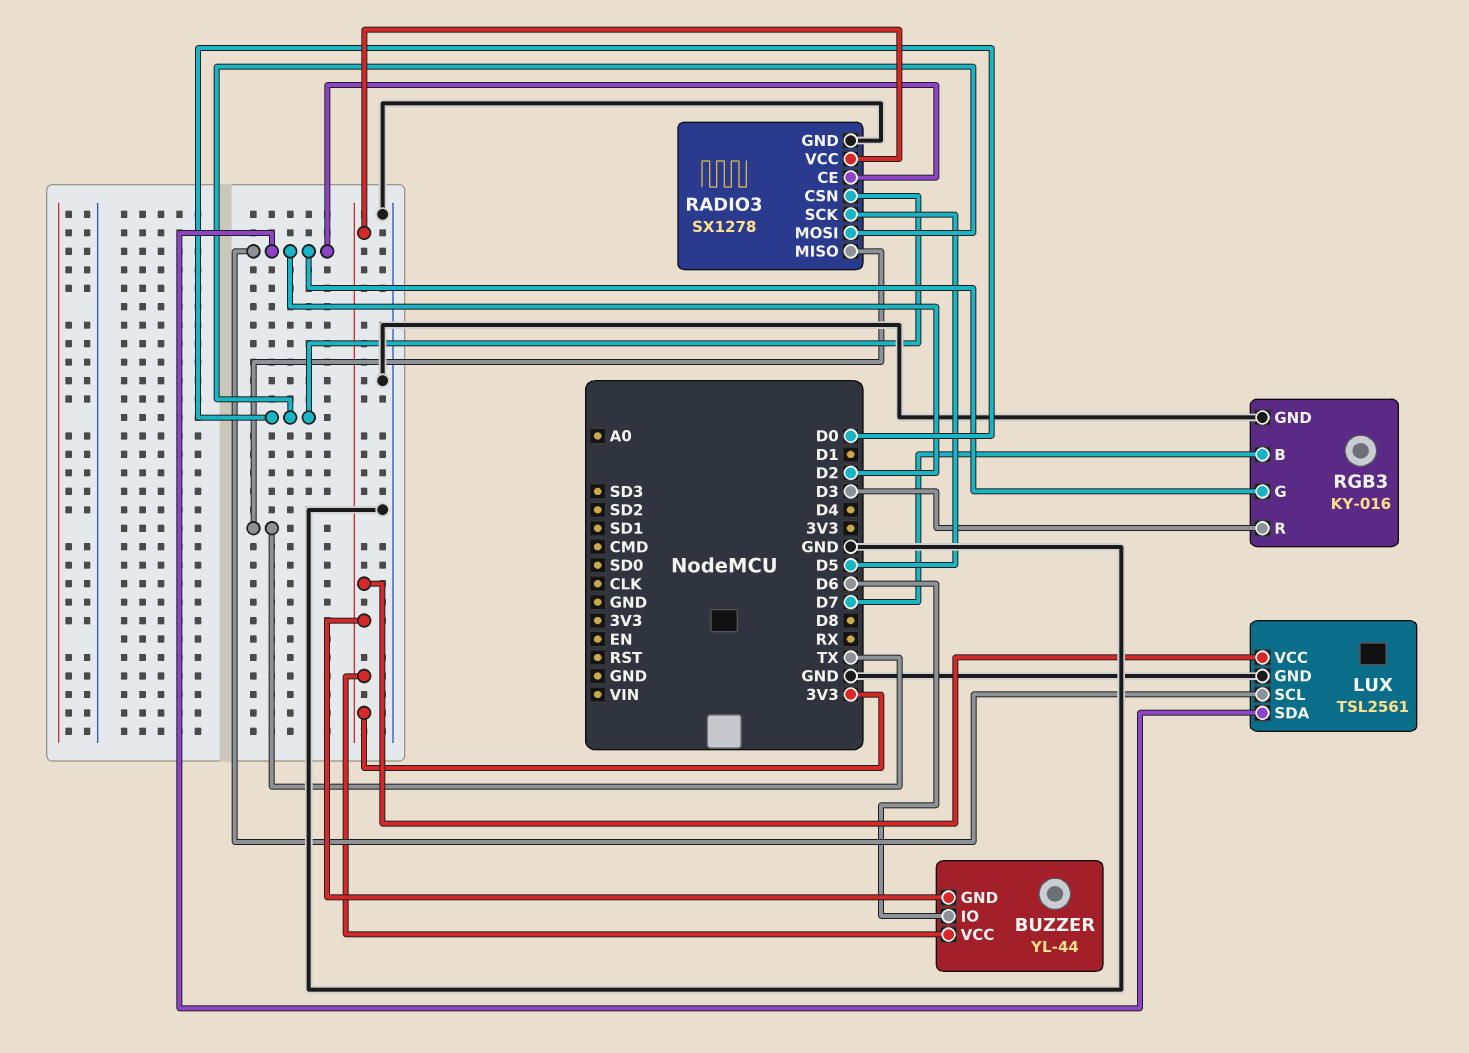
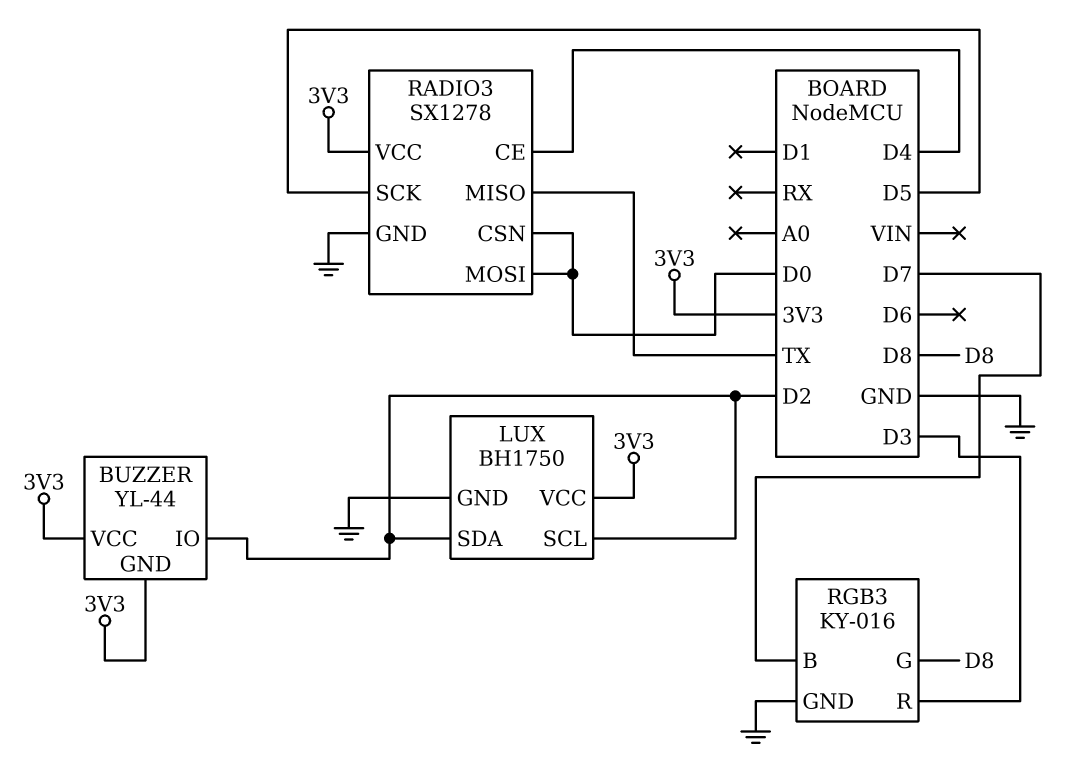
BUZZER pin IO: D6 -> D2
LUX: TSL2561 -> BH1750
RADIO3 pin CE: D2 -> D4
RGB3 pin G: D2 -> D8

